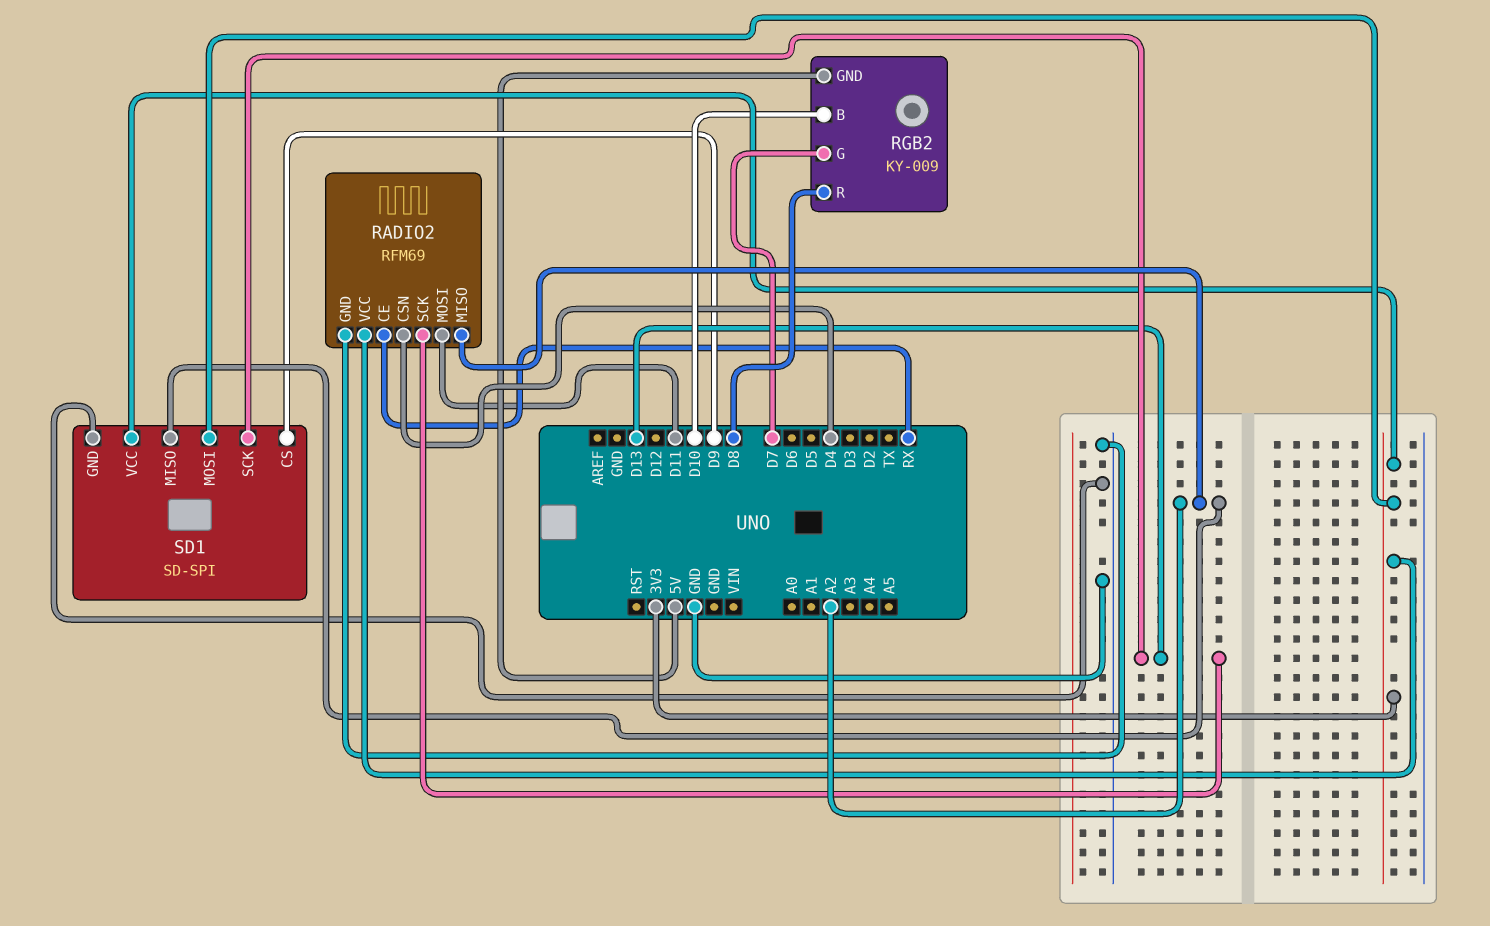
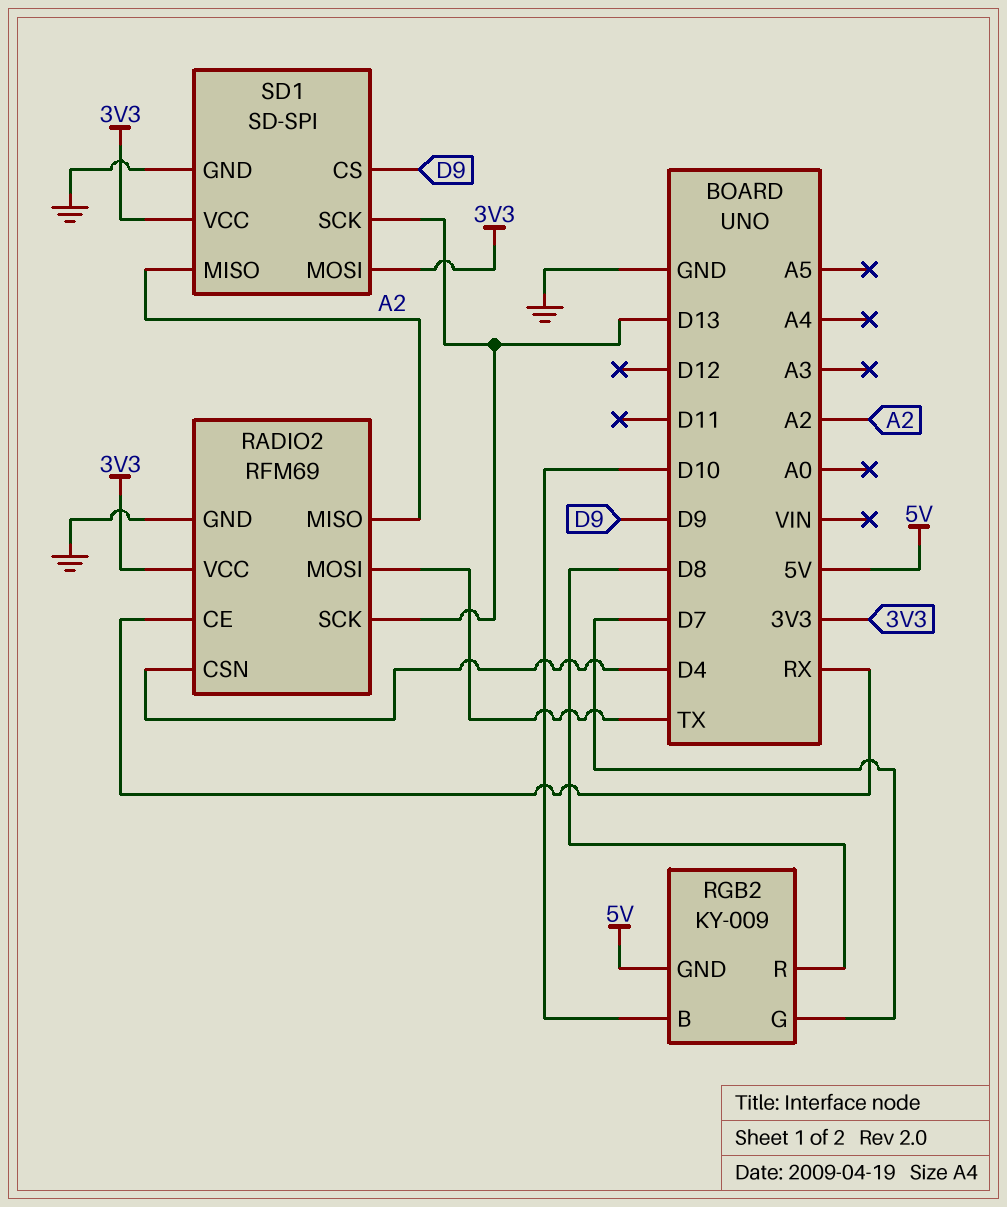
RADIO2 pin MOSI: D11 -> TX

